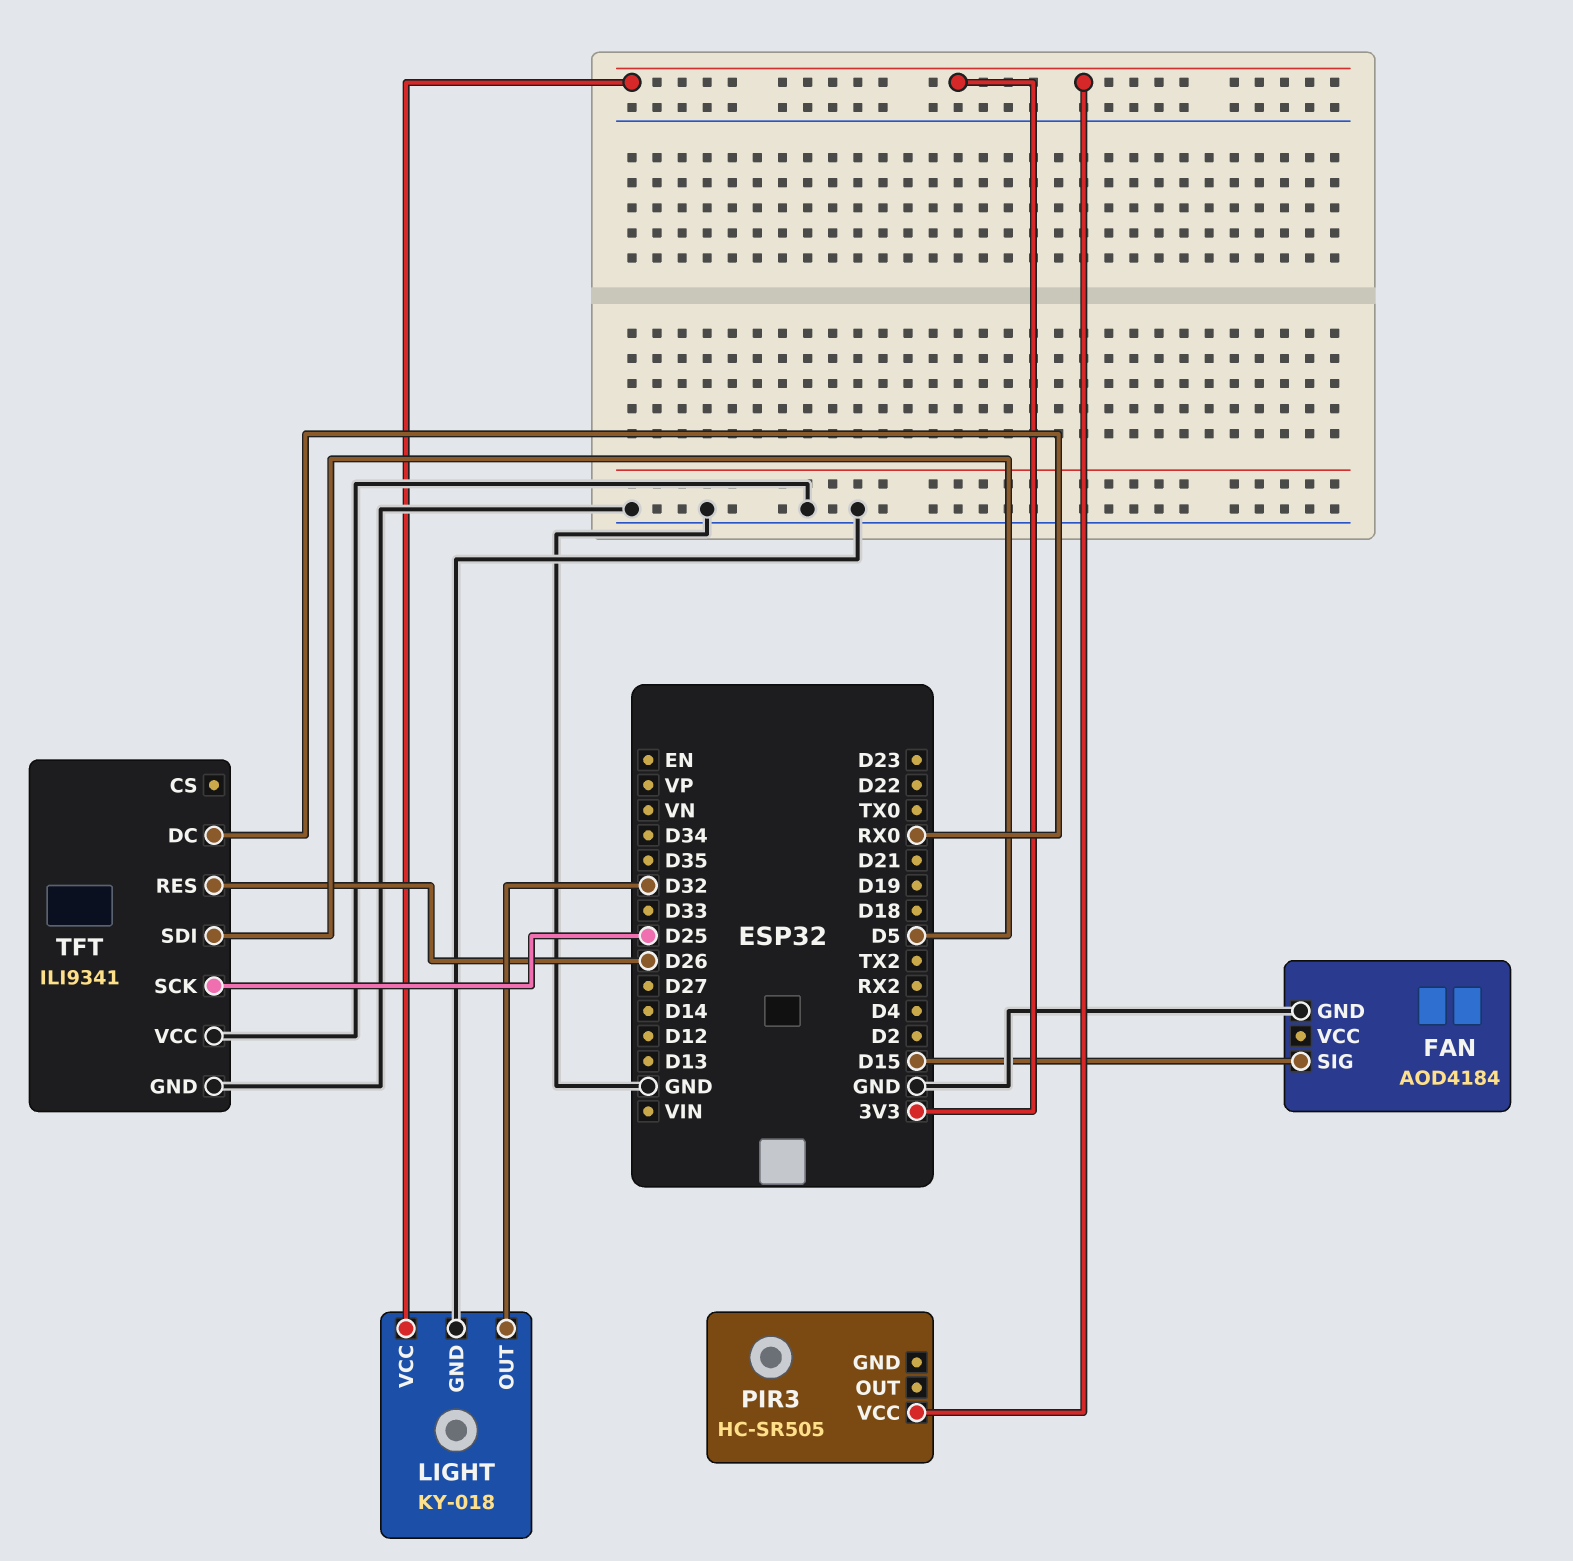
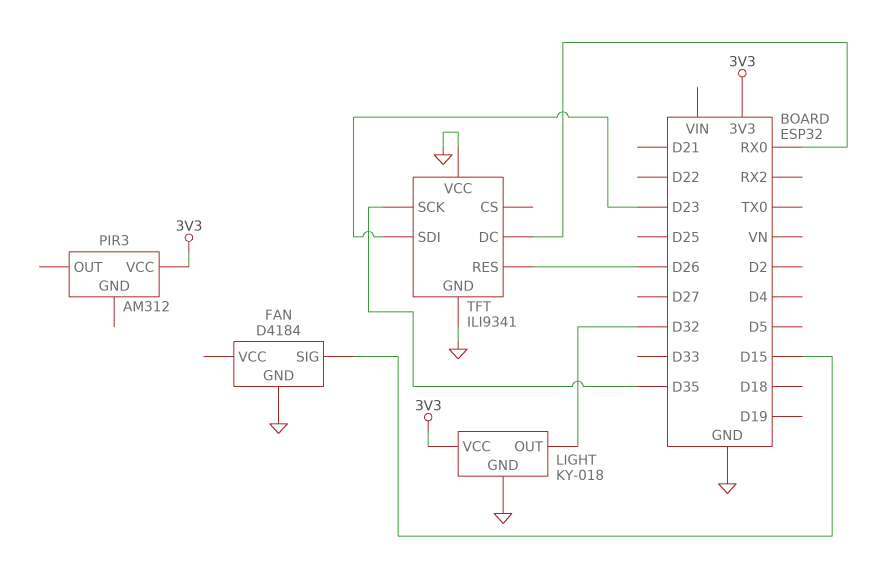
FAN: AOD4184 -> D4184
PIR3: HC-SR505 -> AM312
TFT pin SCK: D25 -> D35
TFT pin SDI: D5 -> D23

